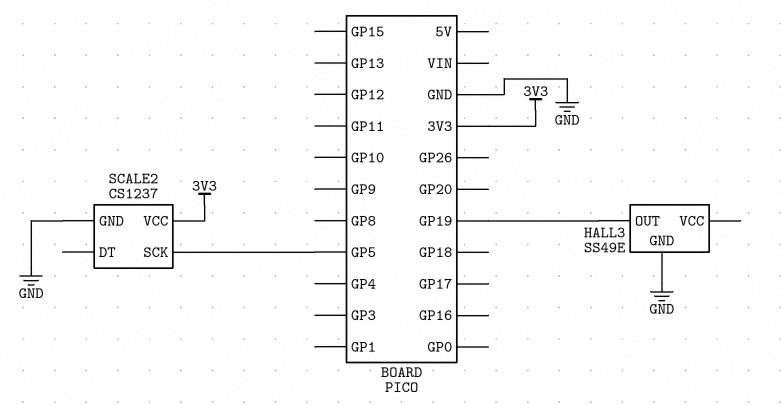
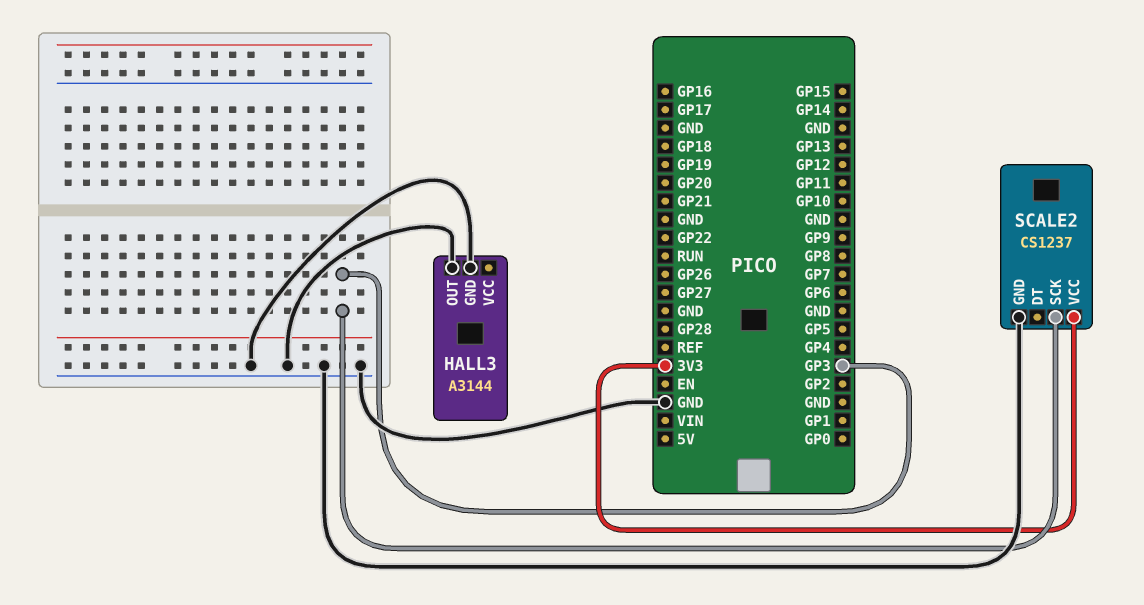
HALL3: SS49E -> A3144
HALL3 pin OUT: GP19 -> GND
SCALE2 pin SCK: GP5 -> GP3

